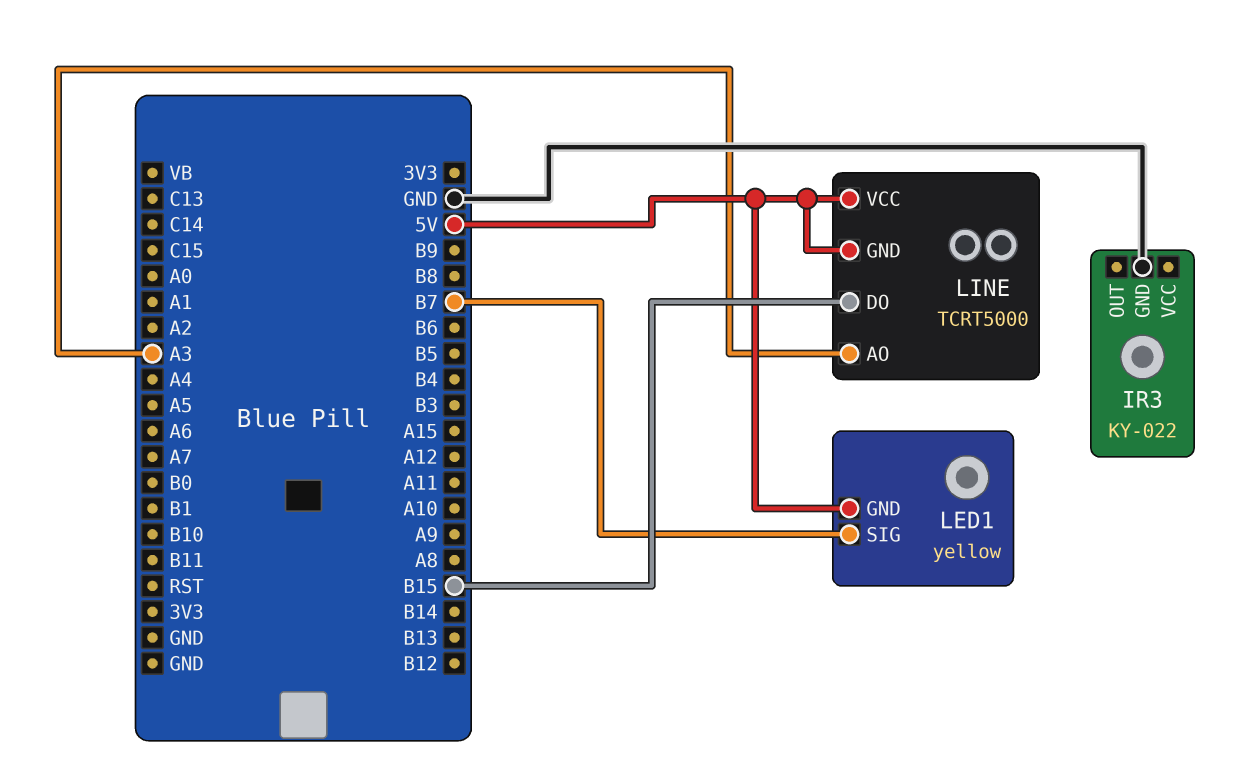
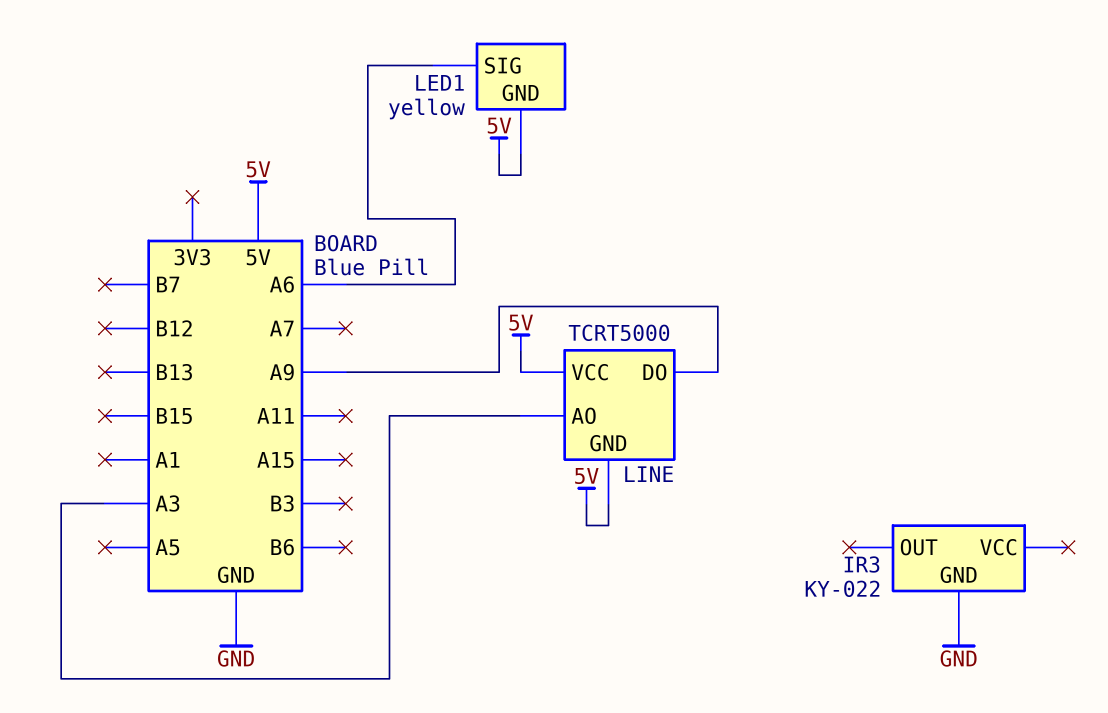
LED1 pin SIG: B7 -> A6
LINE pin DO: B15 -> A9

